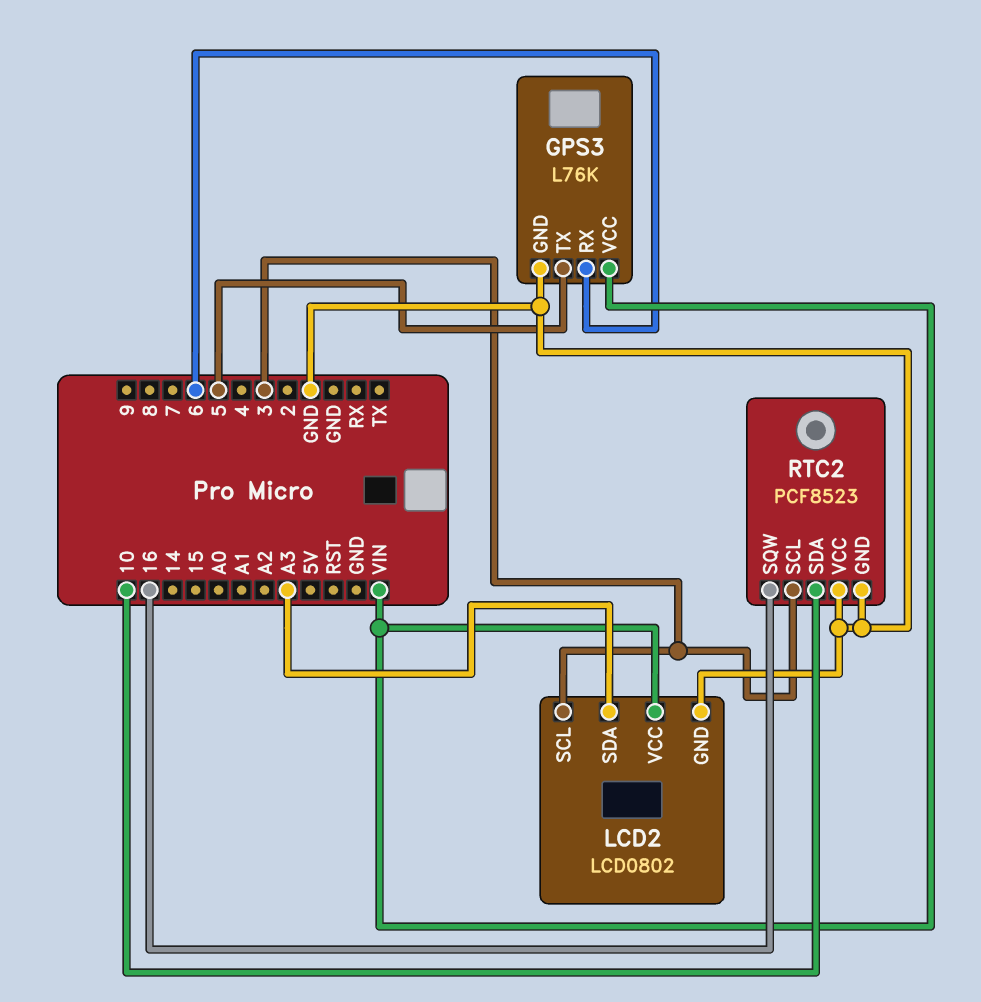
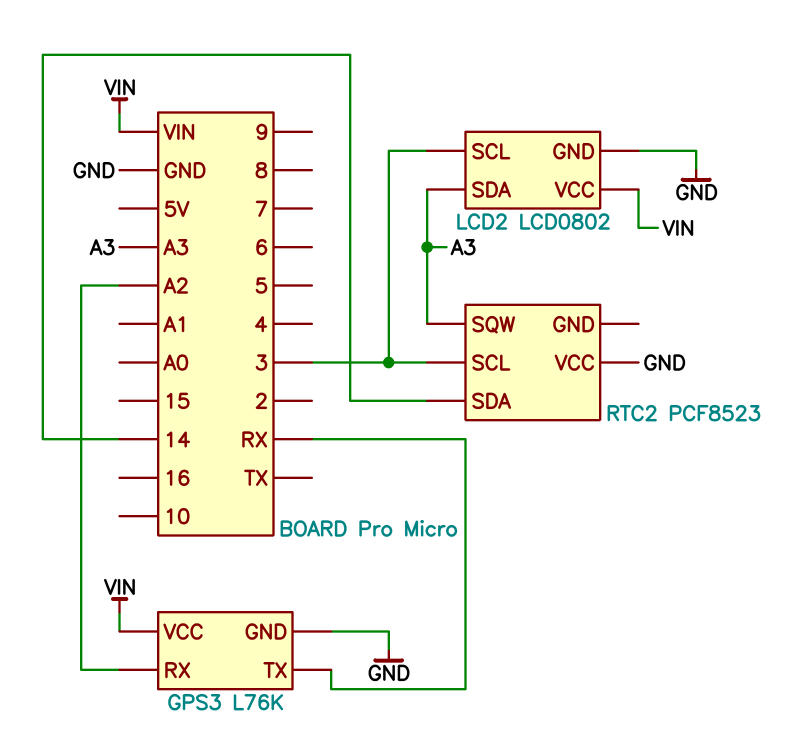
GPS3 pin RX: 6 -> A2
GPS3 pin TX: 5 -> RX
RTC2 pin GND: GND -> none
RTC2 pin SDA: 10 -> 14
RTC2 pin SQW: 16 -> A3

